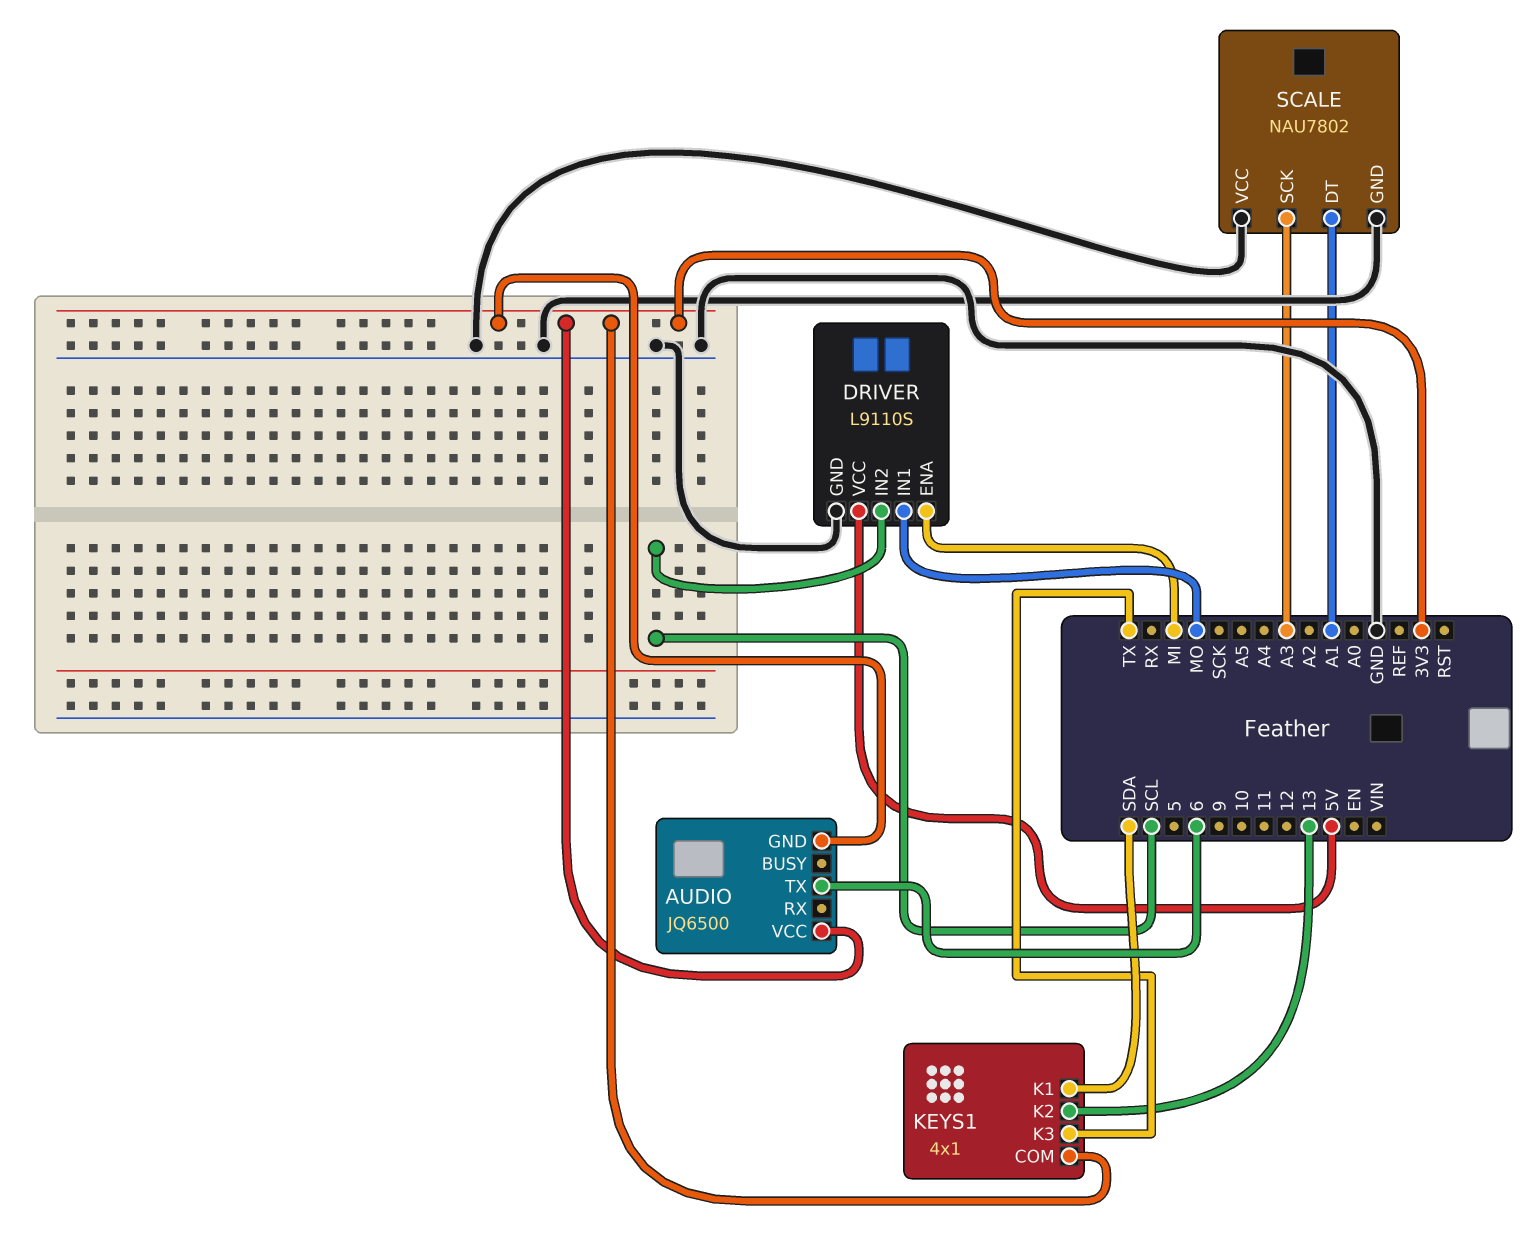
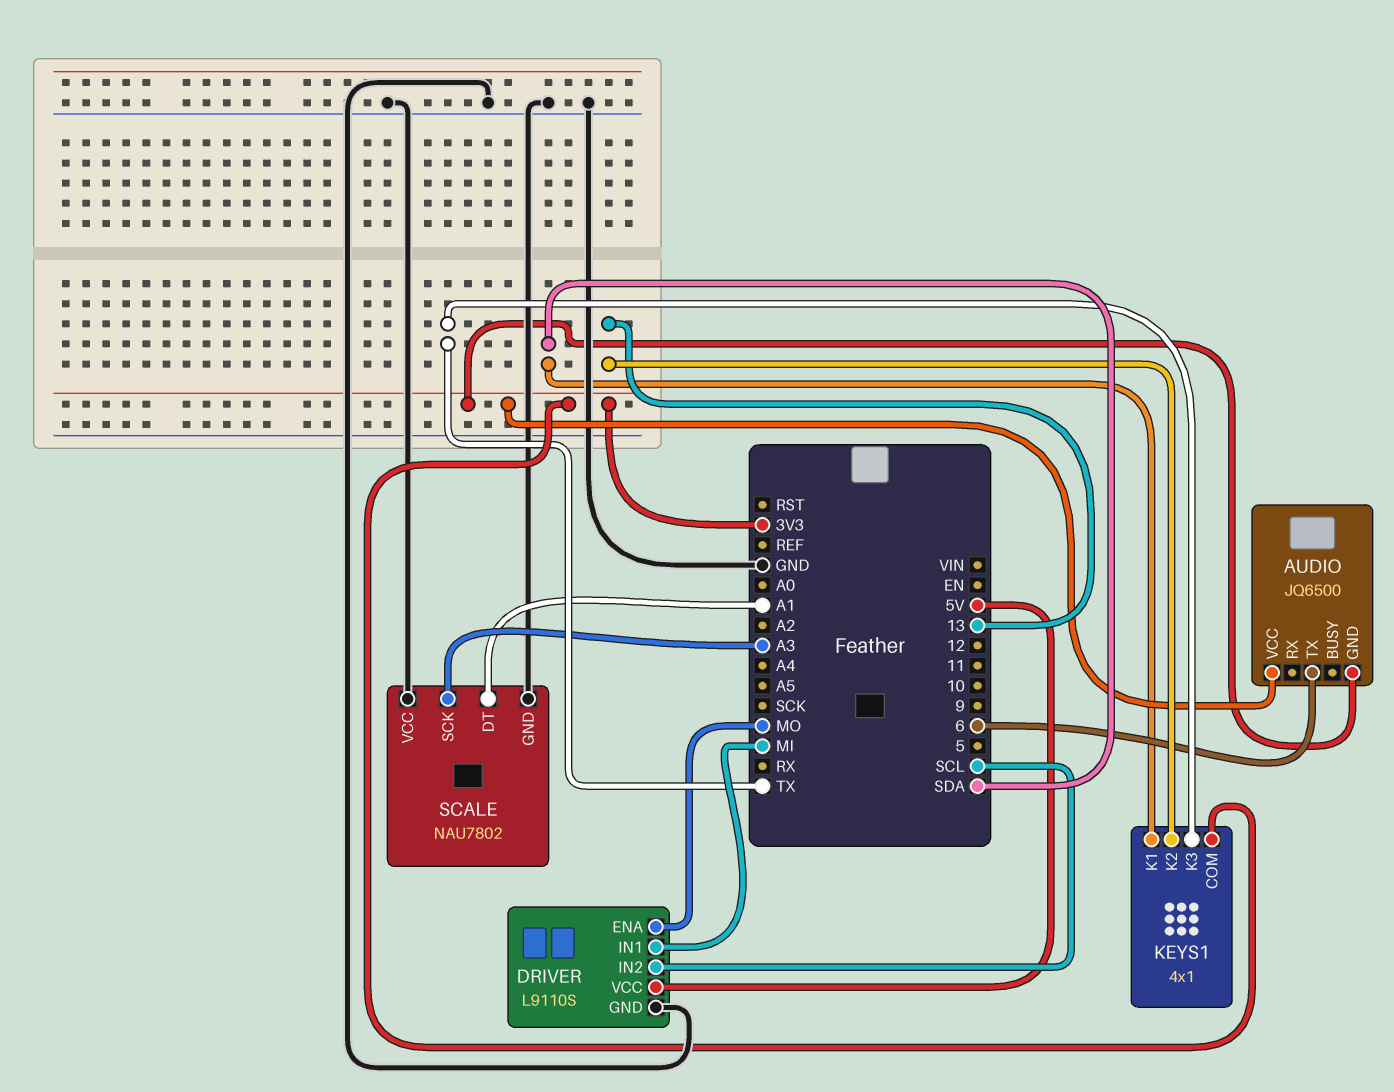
DRIVER pin ENA: MI -> MO
DRIVER pin IN1: MO -> MI

